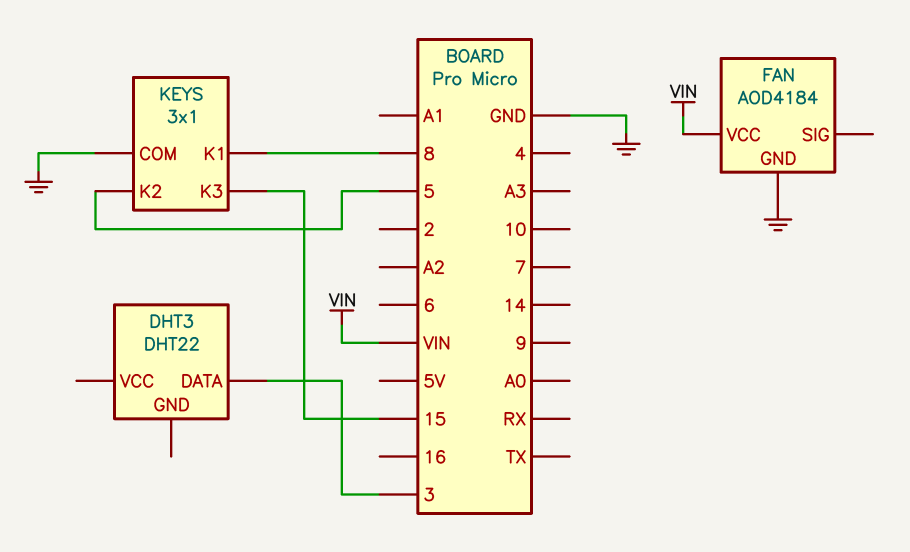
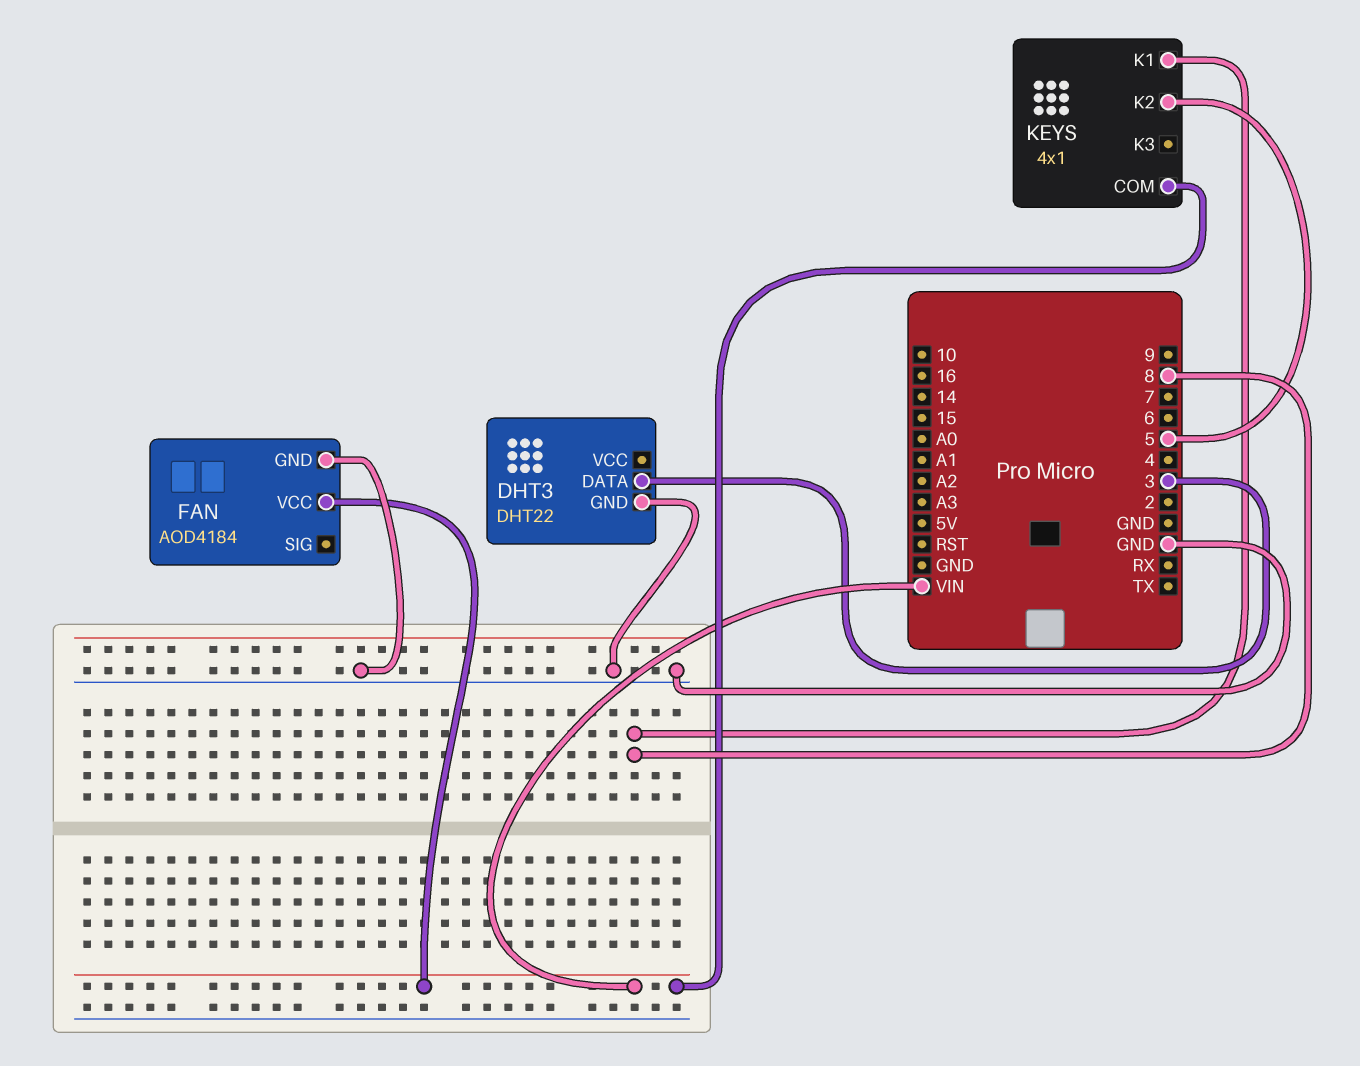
DHT3 pin GND: none -> GND
KEYS: 3x1 -> 4x1
KEYS pin COM: GND -> VIN
KEYS pin K3: 15 -> none

